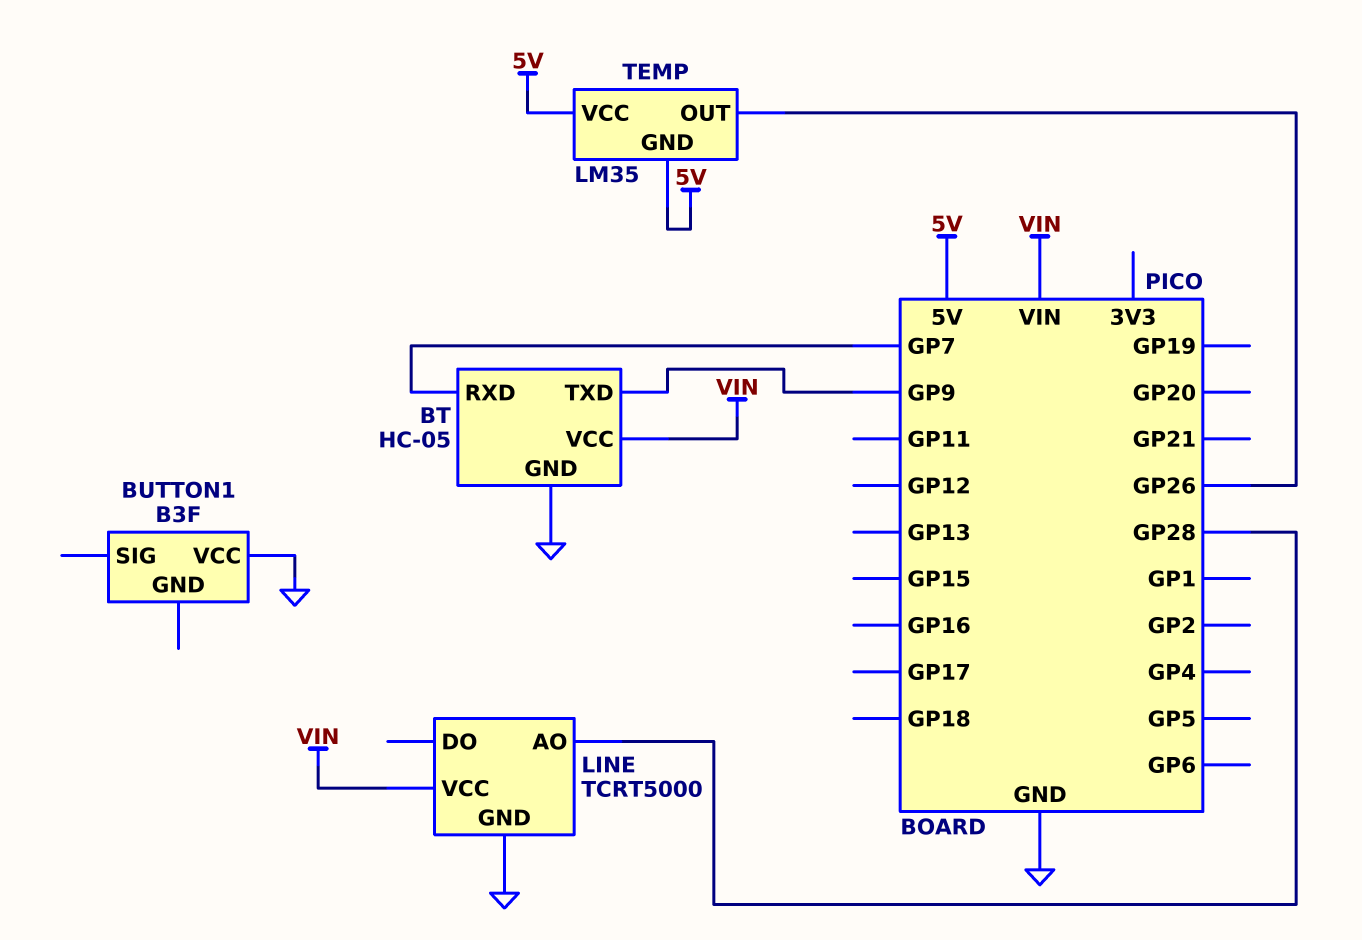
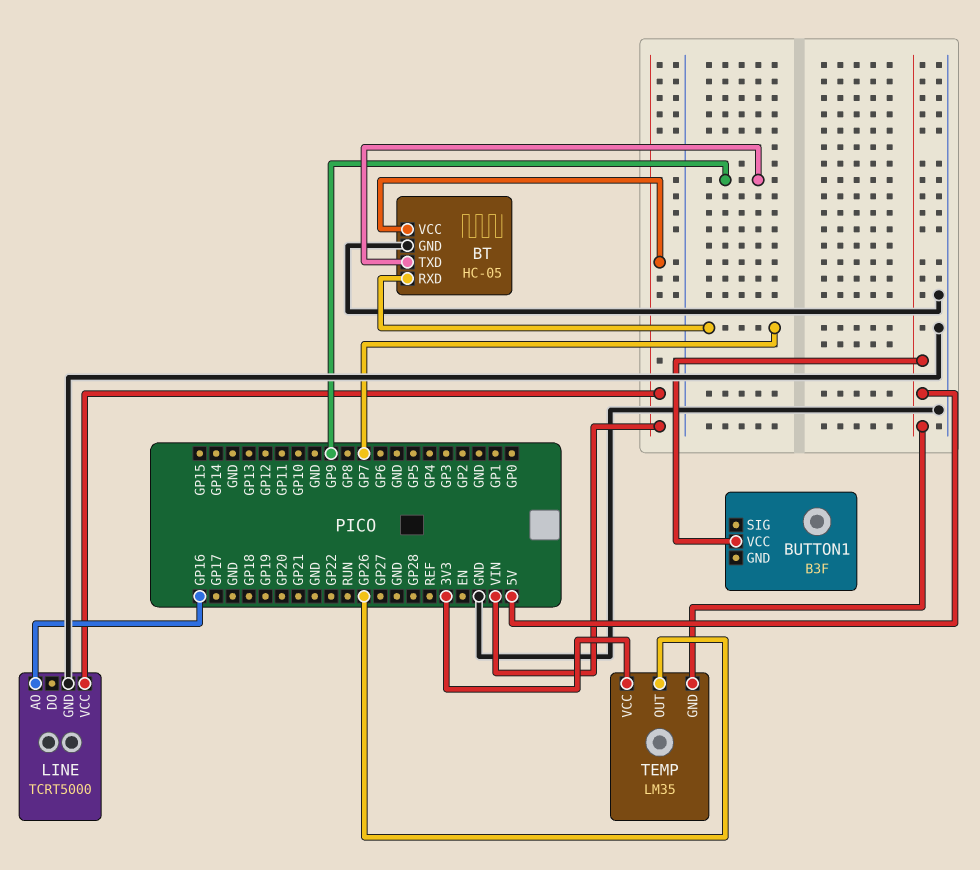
BUTTON1 pin VCC: GND -> 5V
LINE pin AO: GP28 -> GP16
TEMP pin VCC: 5V -> 3V3

